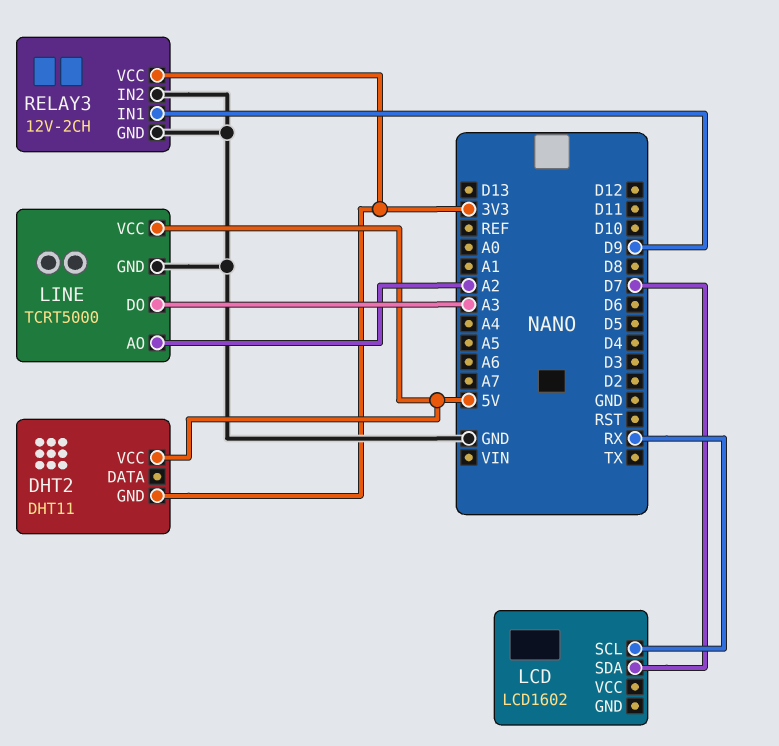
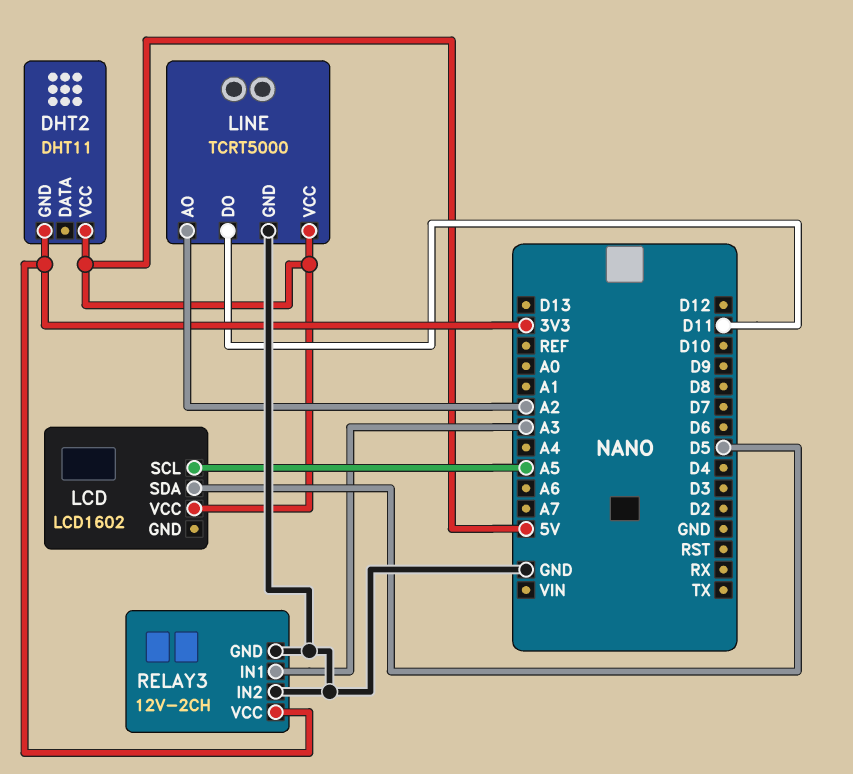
LCD pin SCL: RX -> A5
LCD pin SDA: D7 -> D5
LCD pin VCC: none -> 5V
LINE pin DO: A3 -> D11
RELAY3 pin IN1: D9 -> A3

